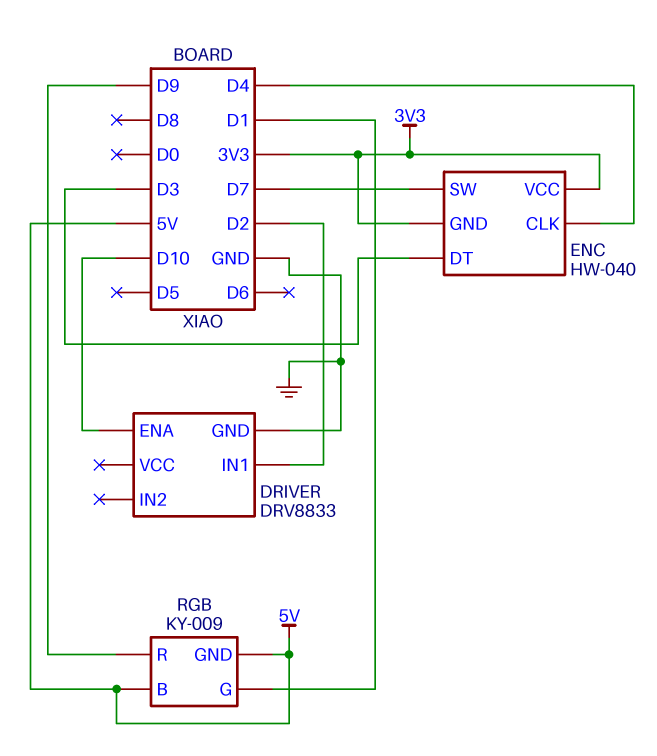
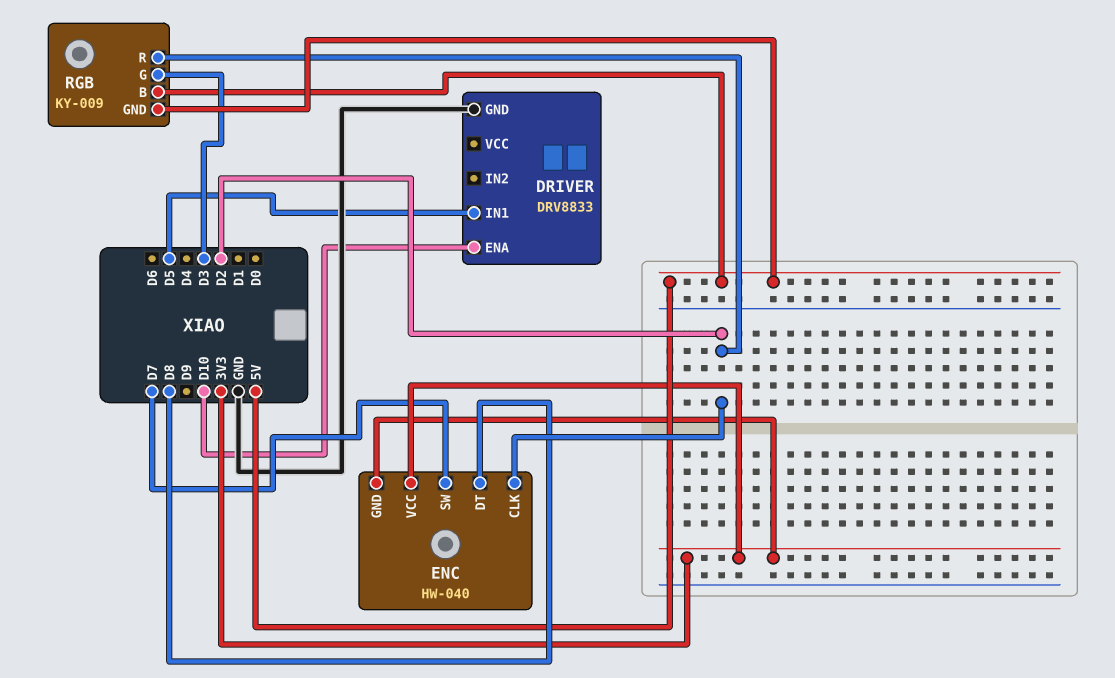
DRIVER pin IN1: D2 -> D5
ENC pin CLK: D4 -> D2
ENC pin DT: D3 -> D8
RGB pin G: D1 -> D3
RGB pin R: D9 -> D2

